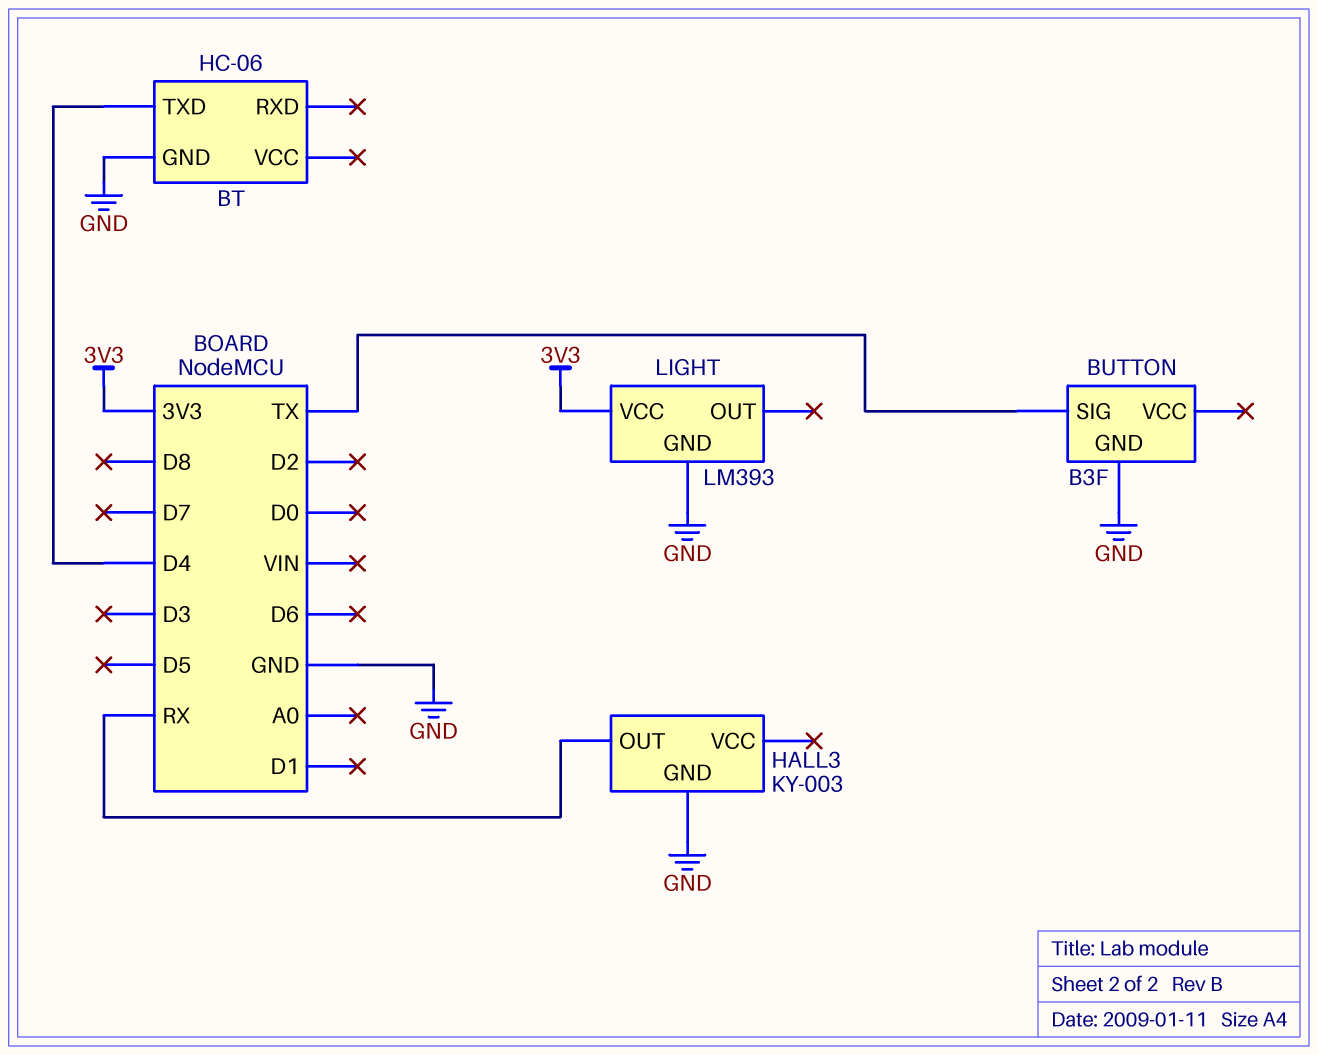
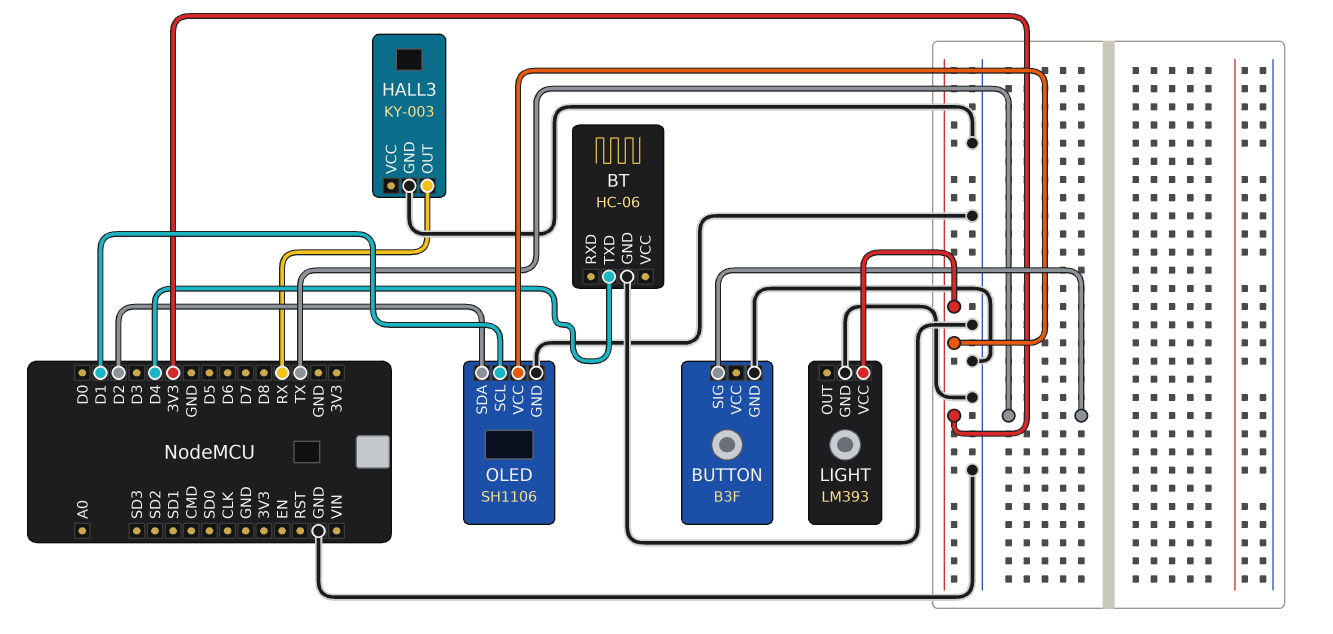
OLED: none -> SH1106
OLED pin GND: none -> GND
OLED pin SCL: none -> D1
OLED pin SDA: none -> D2
OLED pin VCC: none -> 3V3

